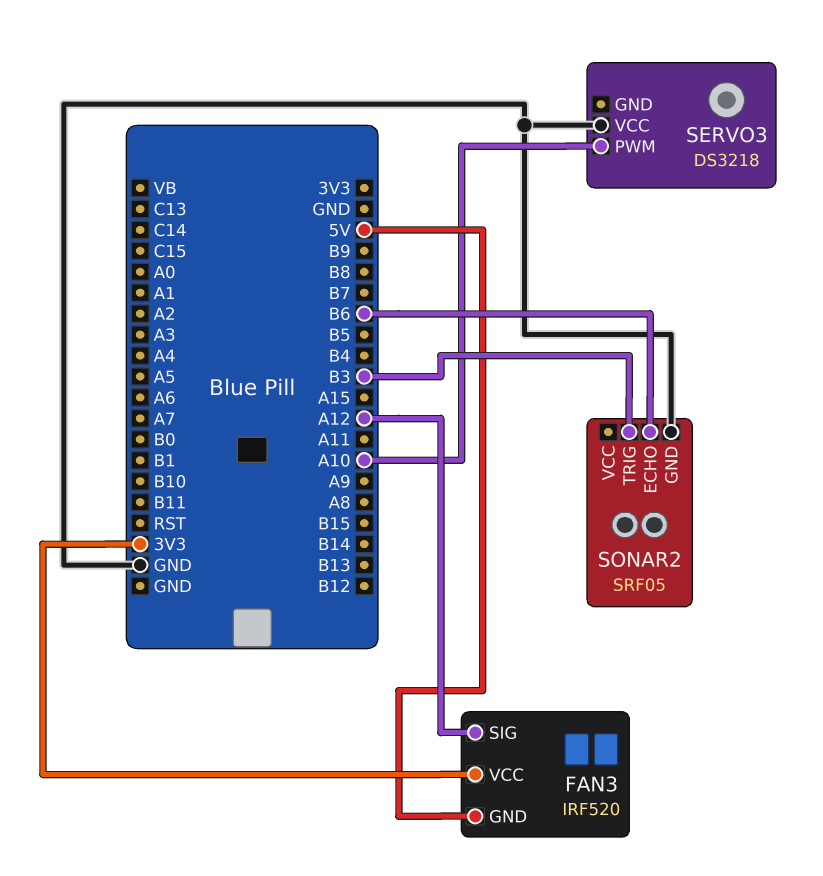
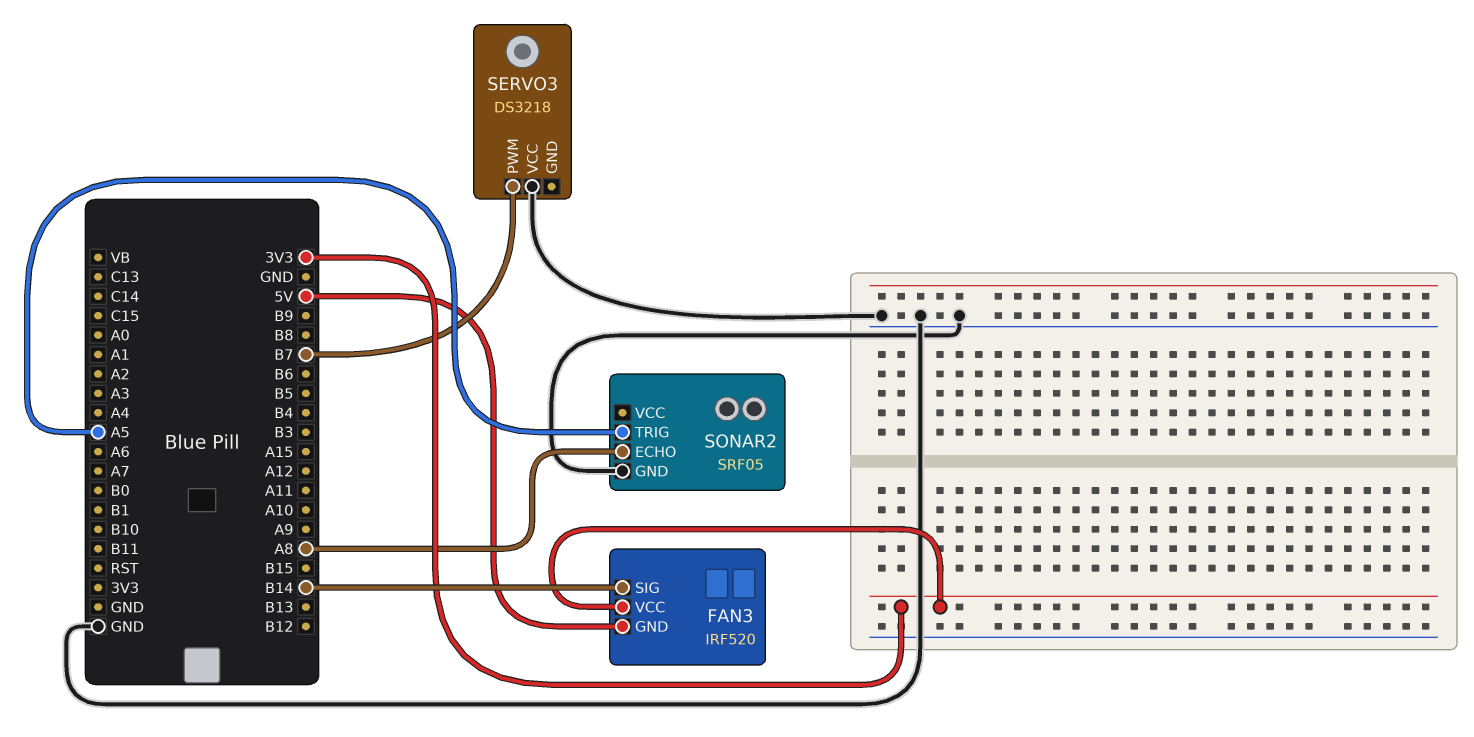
FAN3 pin SIG: A12 -> B14
SERVO3 pin PWM: A10 -> B7
SONAR2 pin ECHO: B6 -> A8
SONAR2 pin TRIG: B3 -> A5

